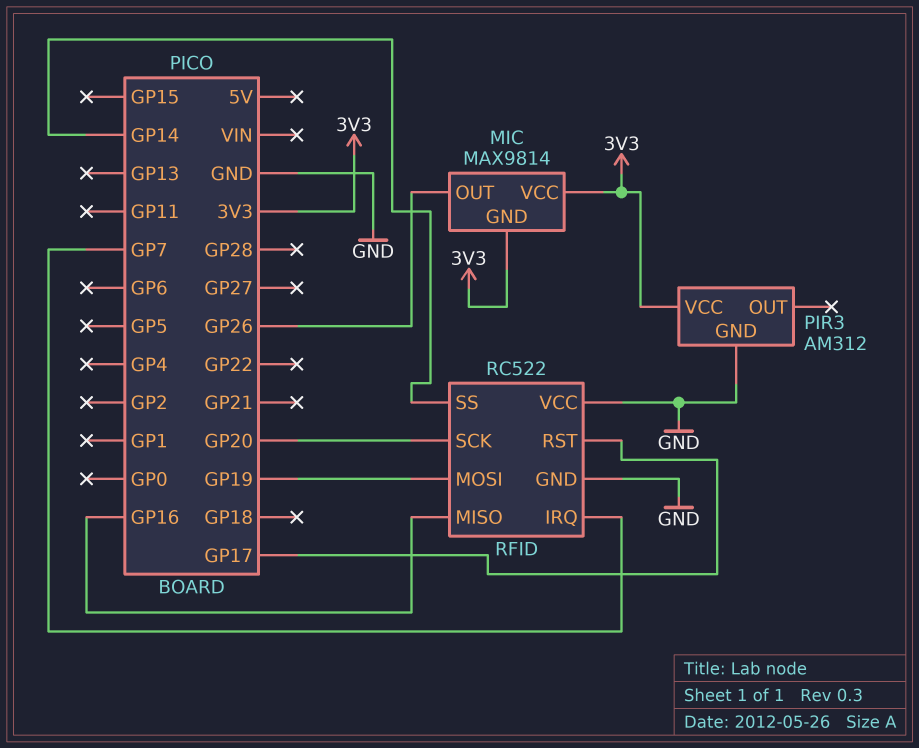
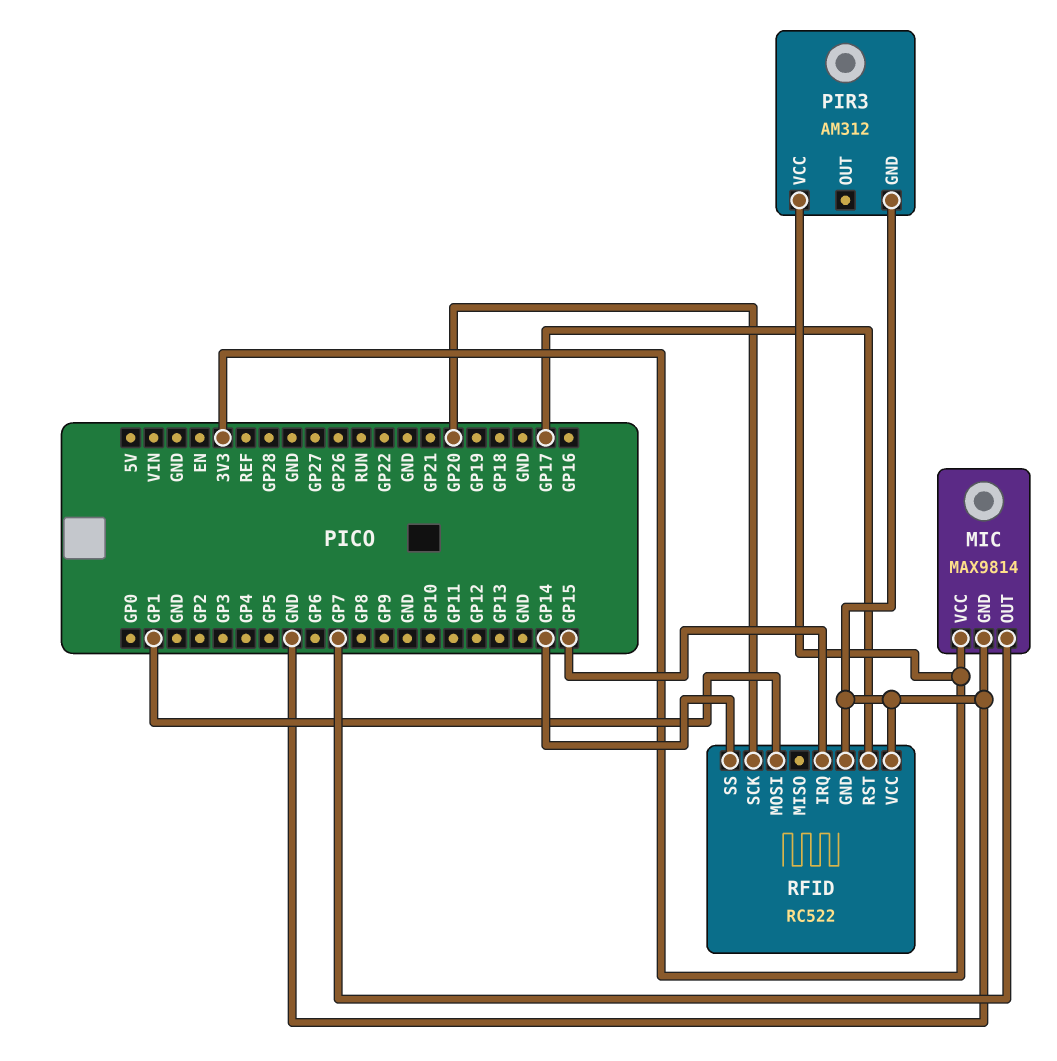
MIC pin GND: 3V3 -> GND
MIC pin OUT: GP26 -> GP7
RFID pin IRQ: GP7 -> GP15
RFID pin MISO: GP16 -> none
RFID pin MOSI: GP19 -> GP1

